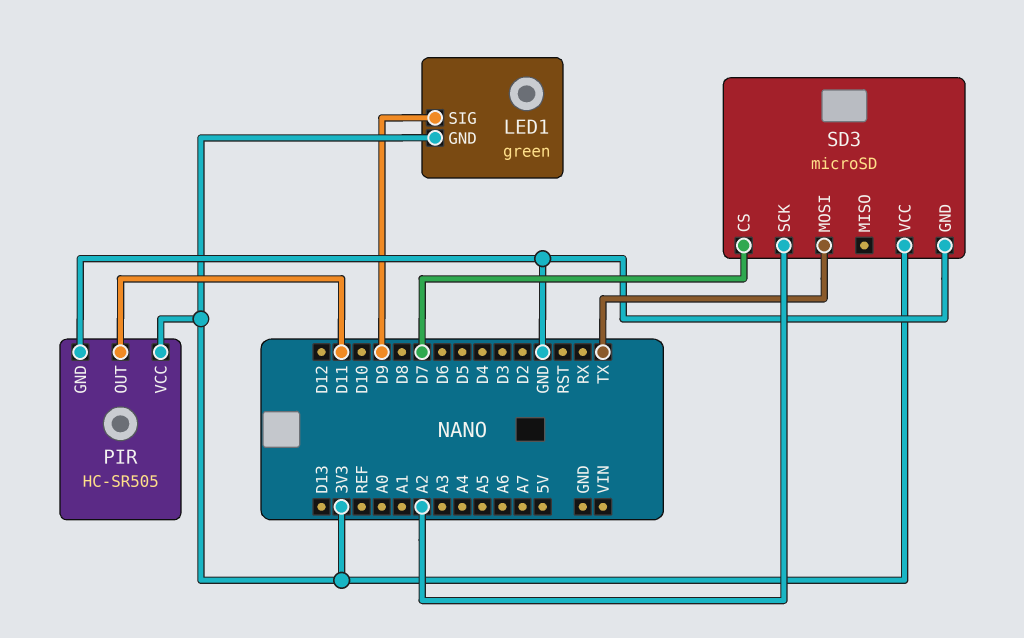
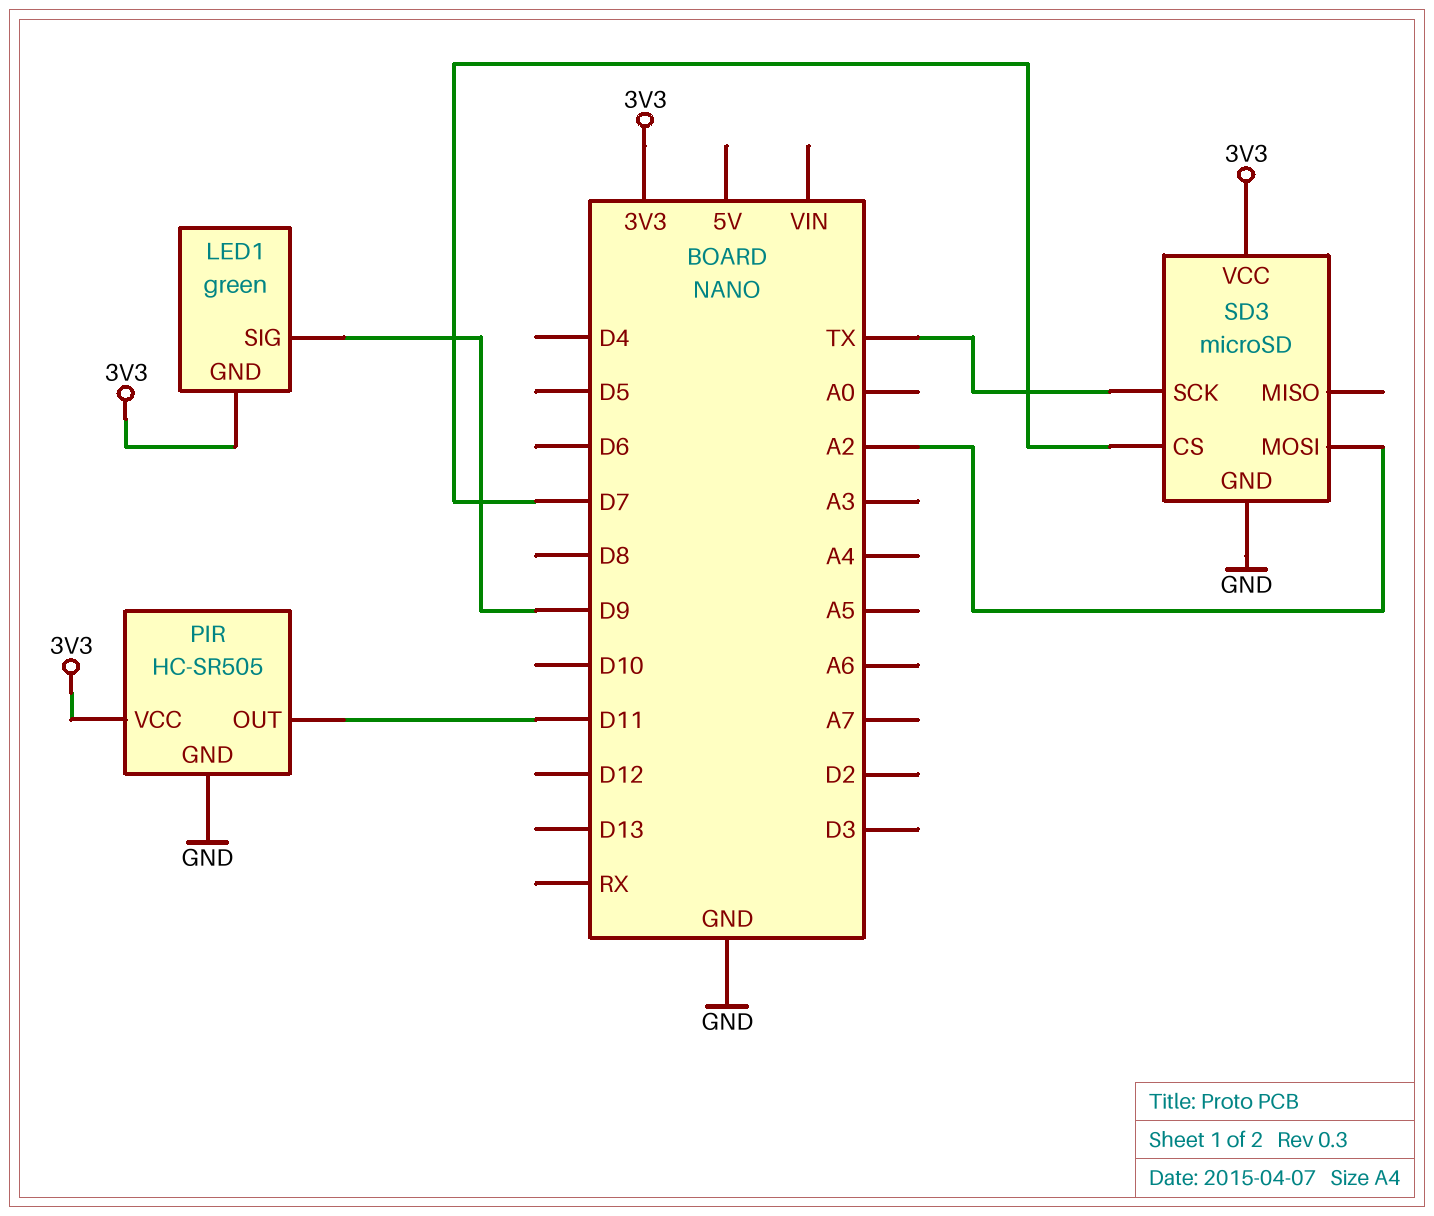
SD3 pin MOSI: TX -> A2
SD3 pin SCK: A2 -> TX

